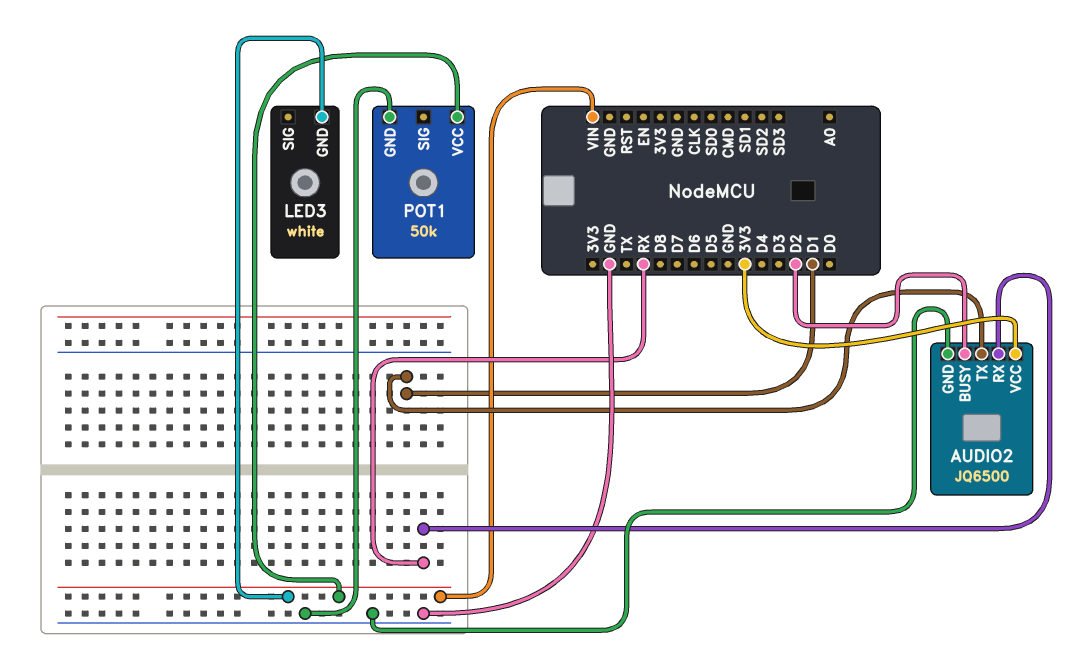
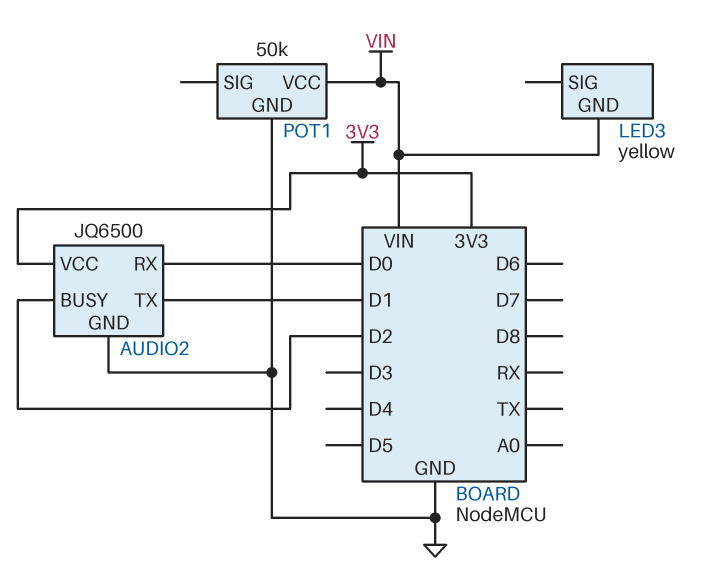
AUDIO2 pin RX: RX -> D0
LED3: white -> yellow

